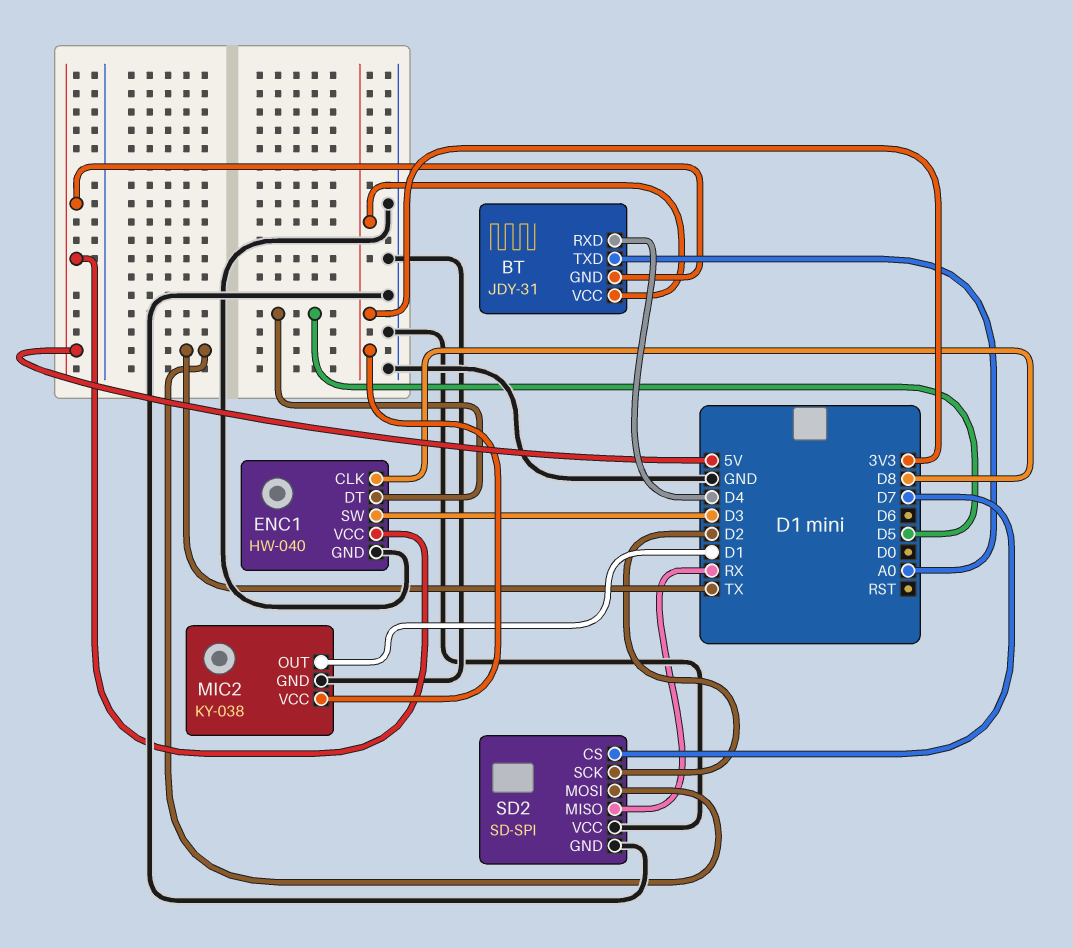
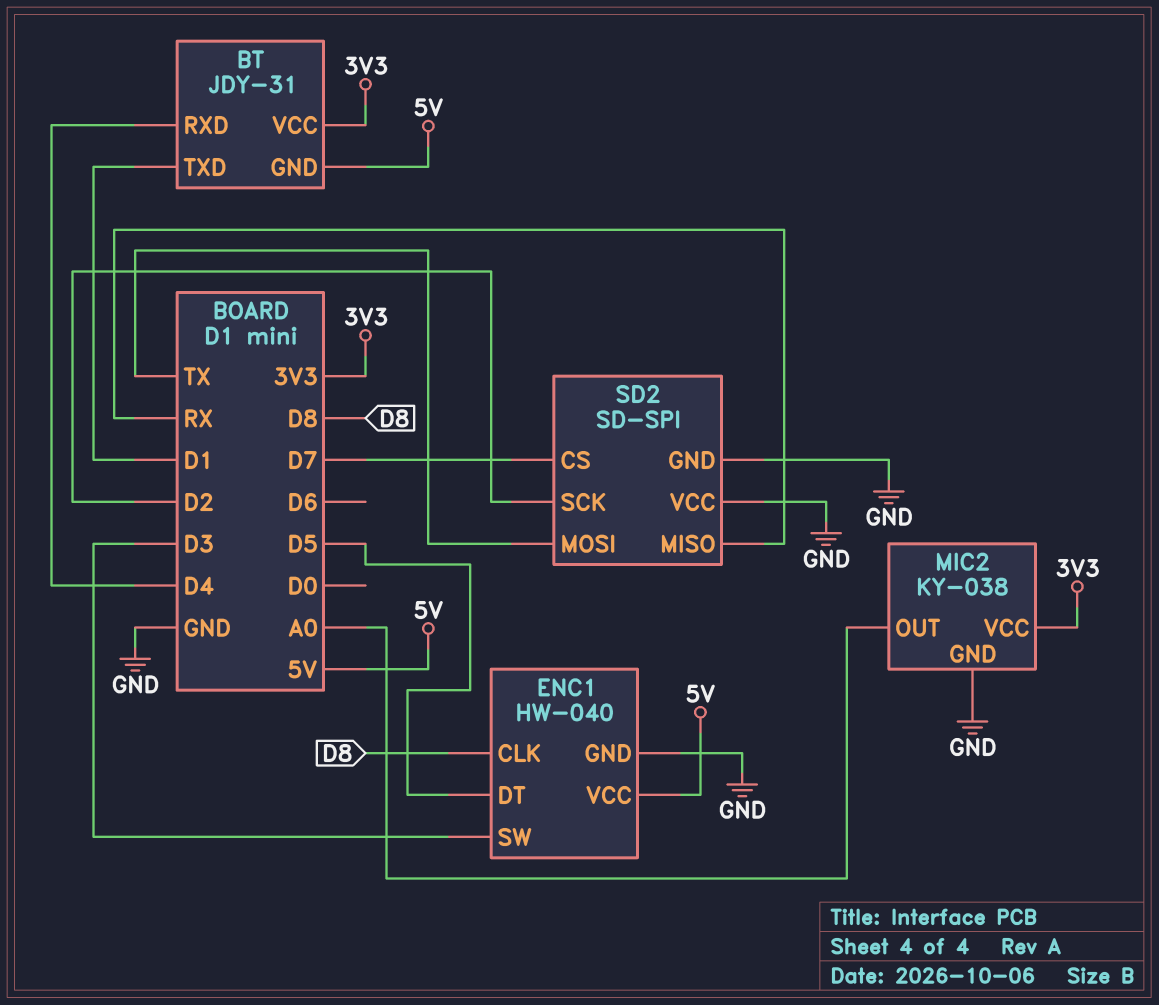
BT pin TXD: A0 -> D1
MIC2 pin OUT: D1 -> A0

